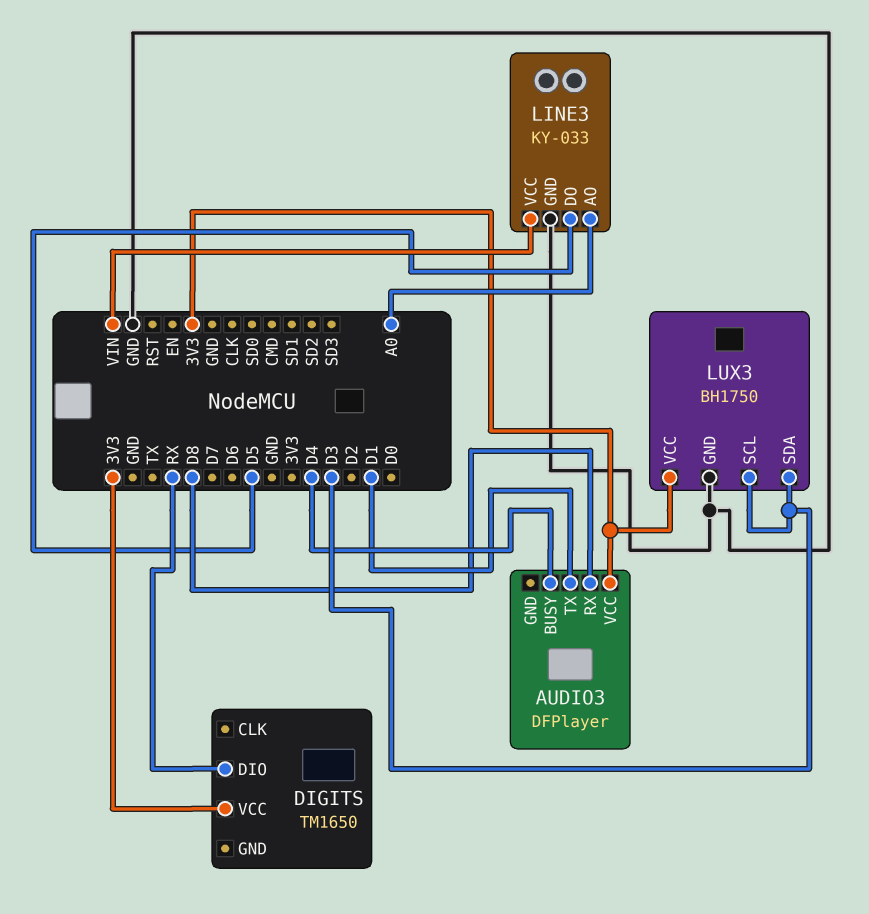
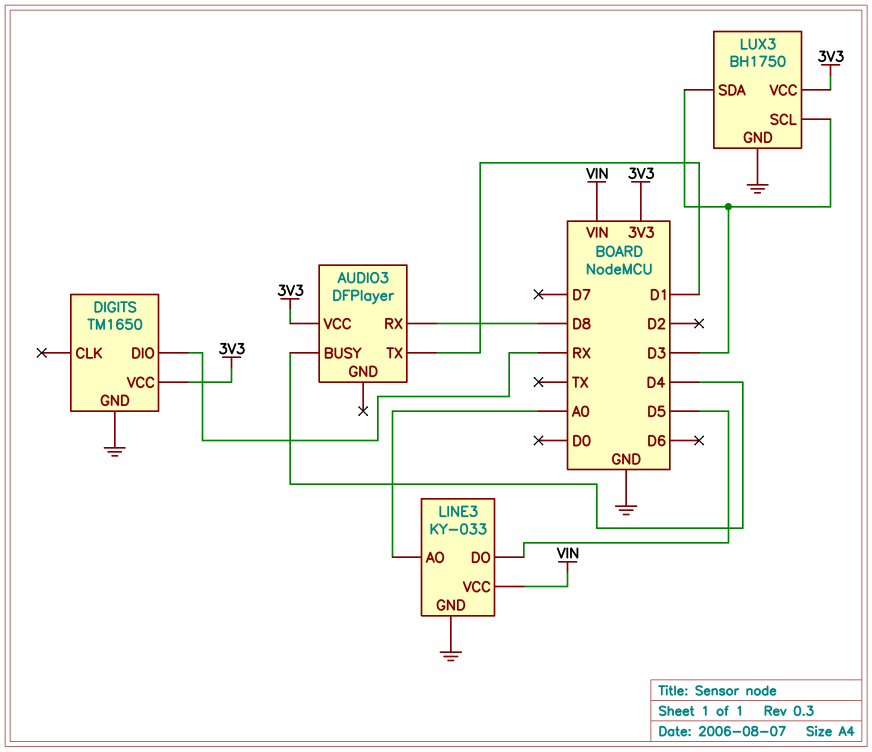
DIGITS pin GND: none -> GND

